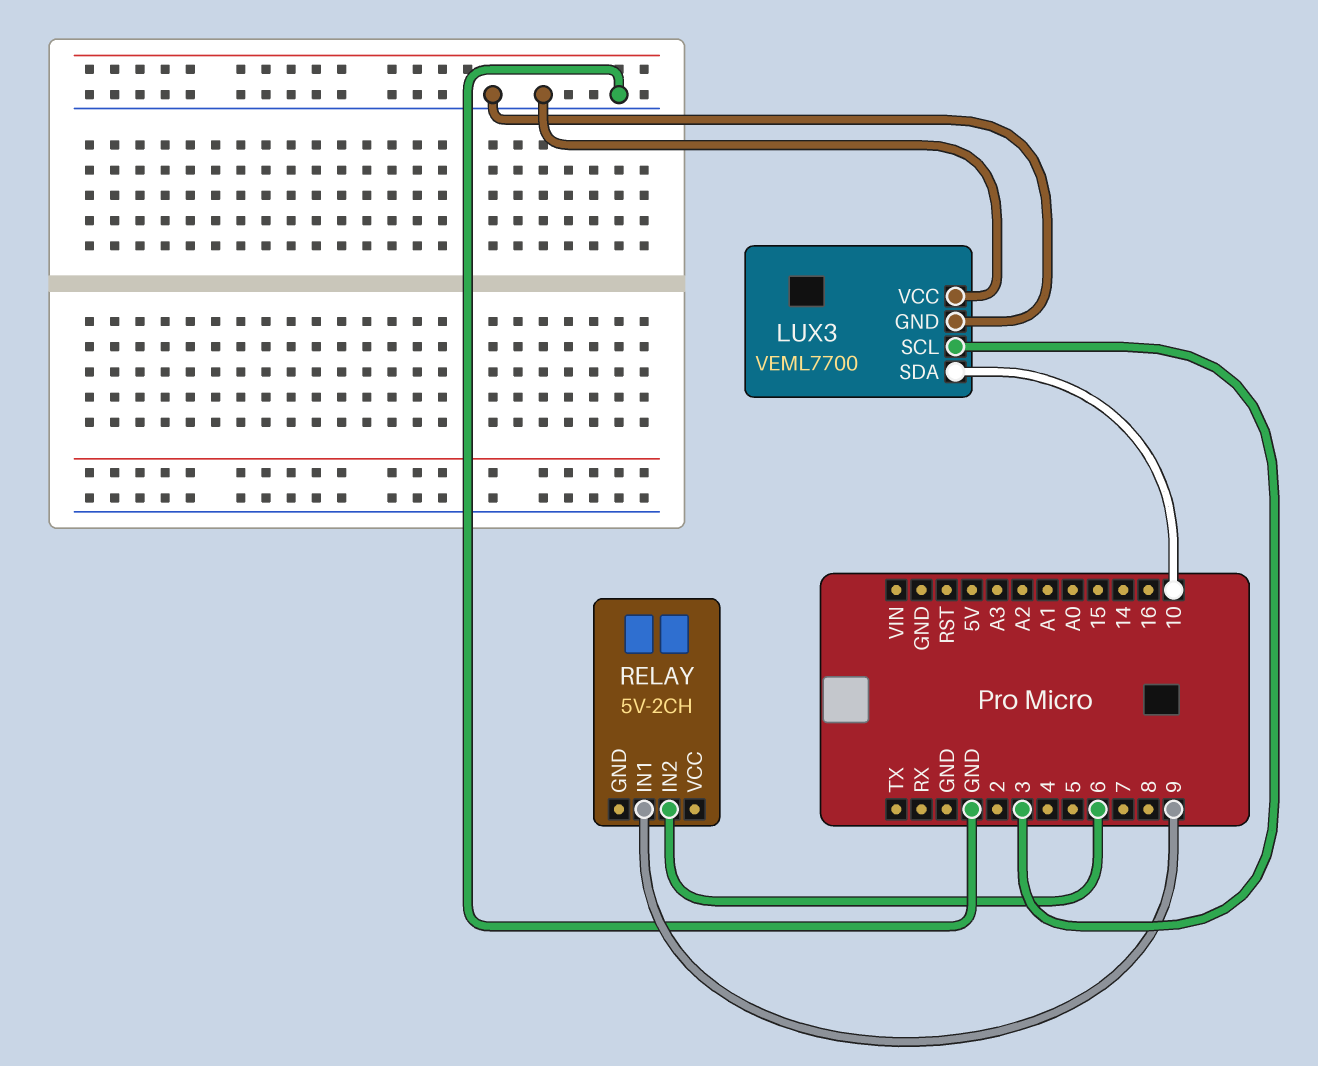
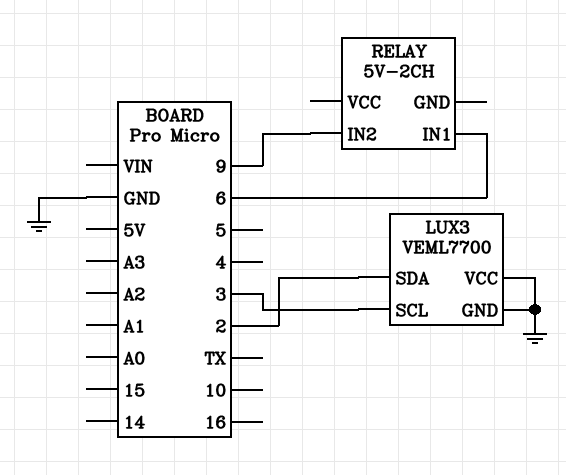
LUX3 pin SDA: 10 -> 2
RELAY pin IN1: 9 -> 6
RELAY pin IN2: 6 -> 9

